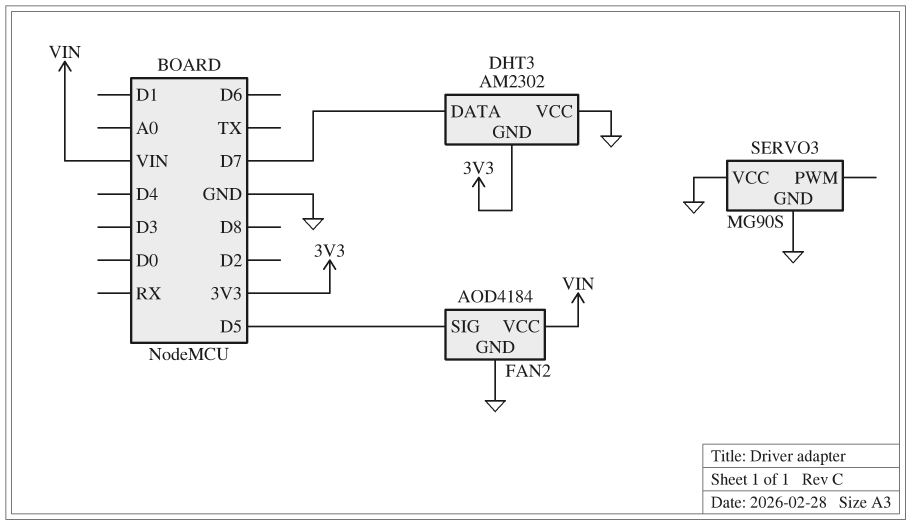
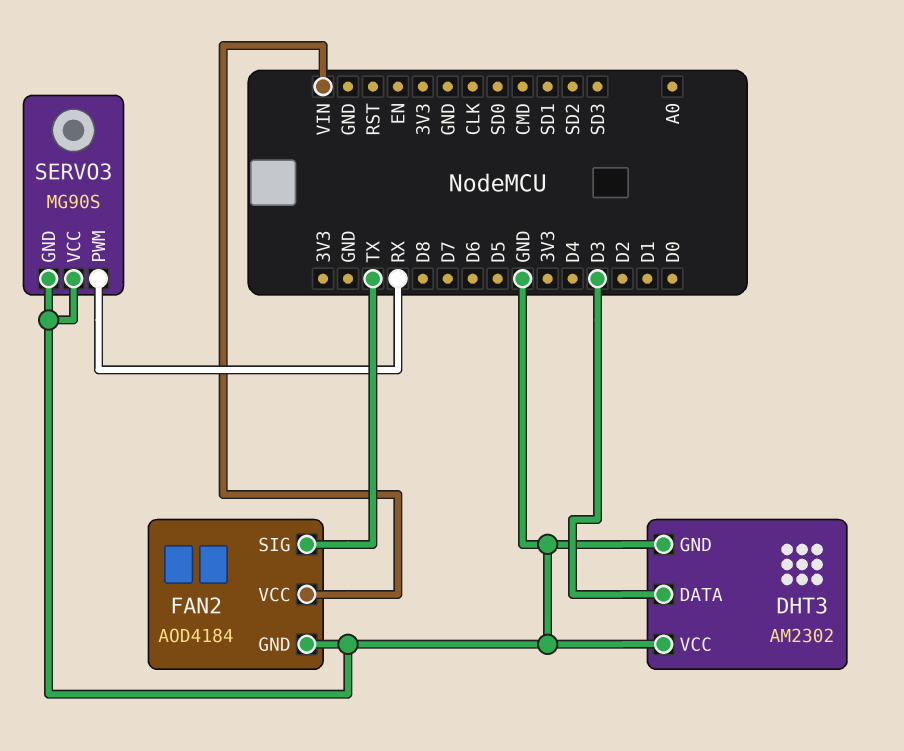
DHT3 pin DATA: D7 -> D3
DHT3 pin GND: 3V3 -> GND
FAN2 pin SIG: D5 -> TX
SERVO3 pin PWM: none -> RX

